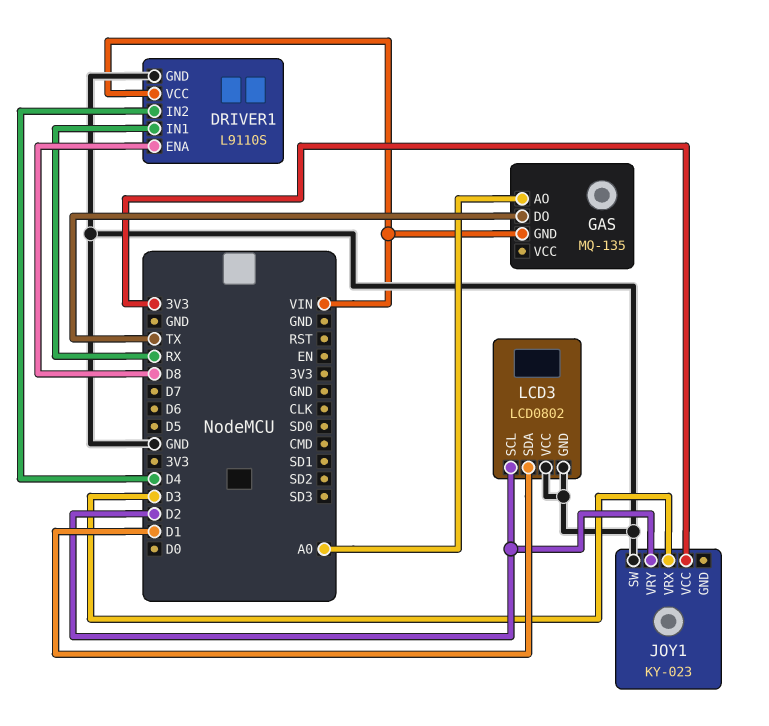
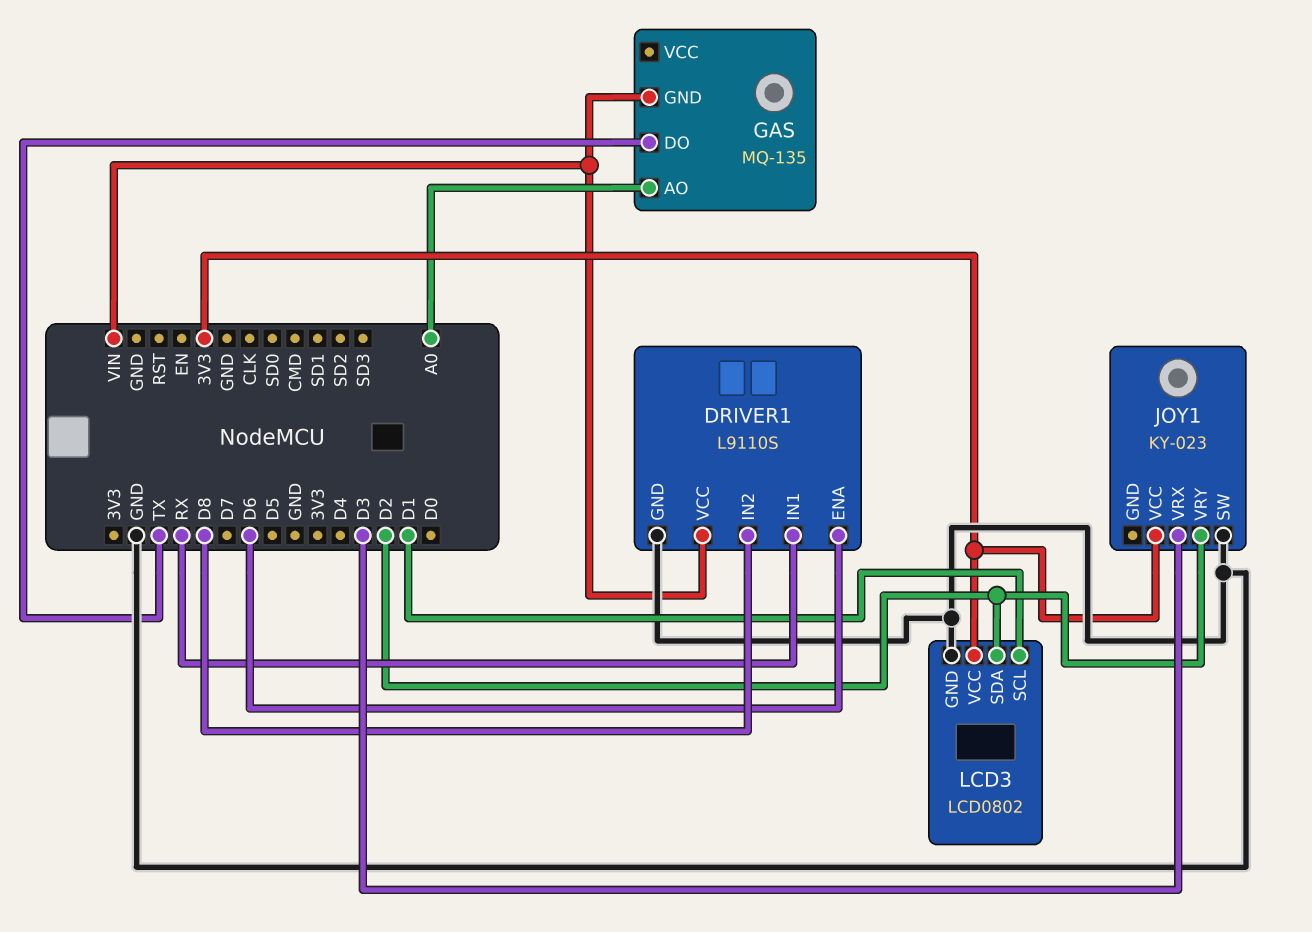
DRIVER1 pin ENA: D8 -> D6
DRIVER1 pin IN2: D4 -> D8
LCD3 pin SCL: D2 -> D1
LCD3 pin SDA: D1 -> D2
LCD3 pin VCC: GND -> 3V3

